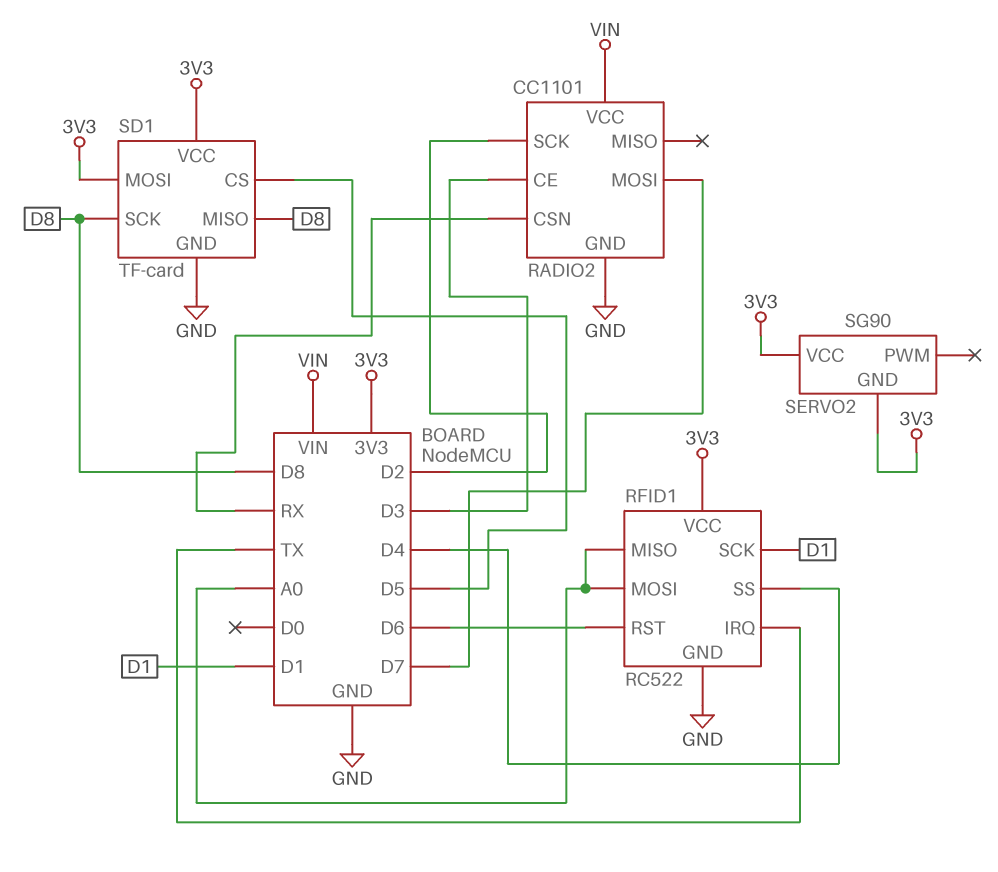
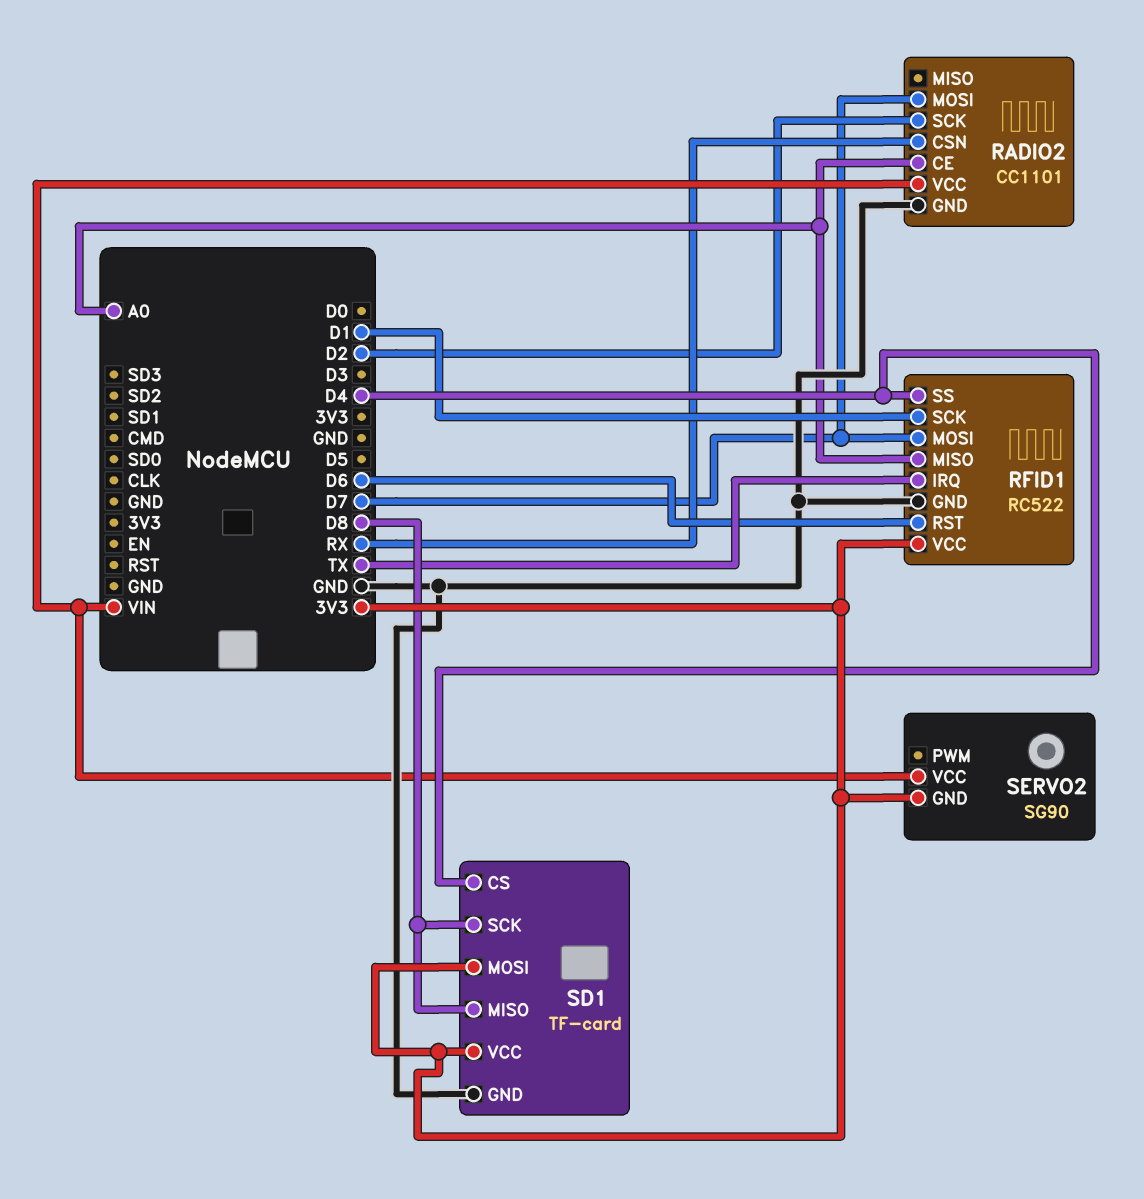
RADIO2 pin CE: D3 -> A0
RFID1 pin MOSI: A0 -> D7
SD1 pin CS: D5 -> D4
SERVO2 pin VCC: 3V3 -> VIN

